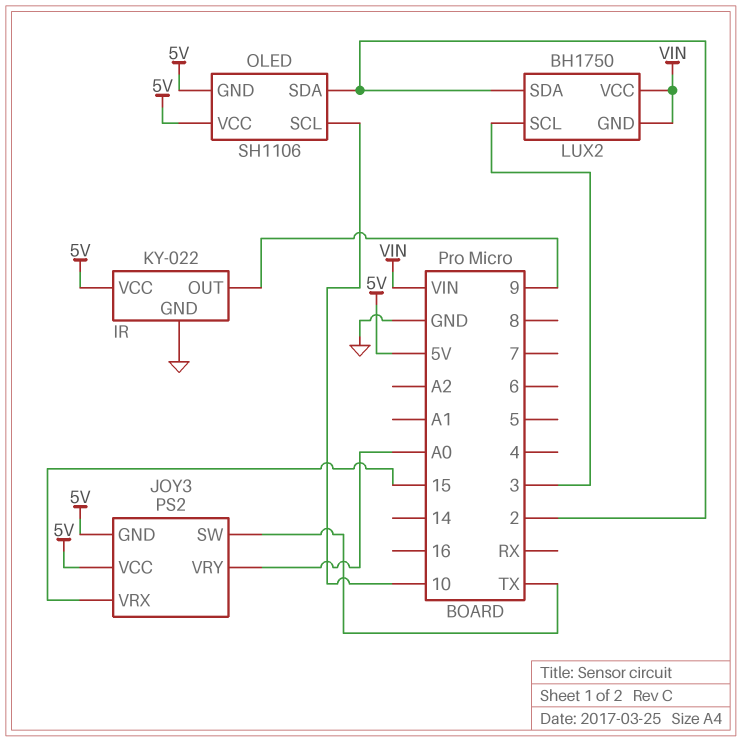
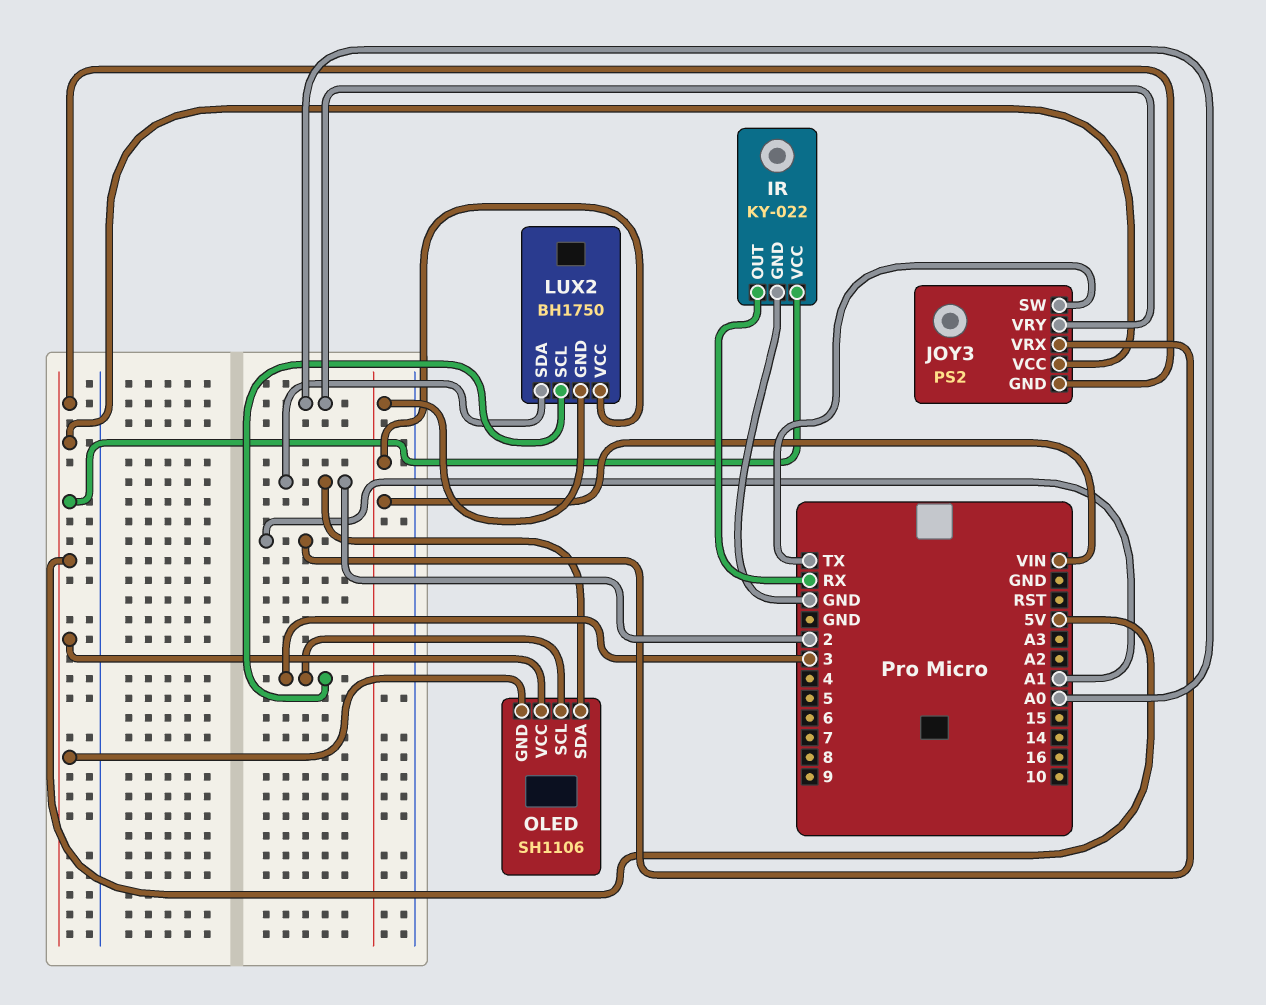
IR pin OUT: 9 -> RX
JOY3 pin VRX: 15 -> A1
OLED pin SCL: 10 -> 3

